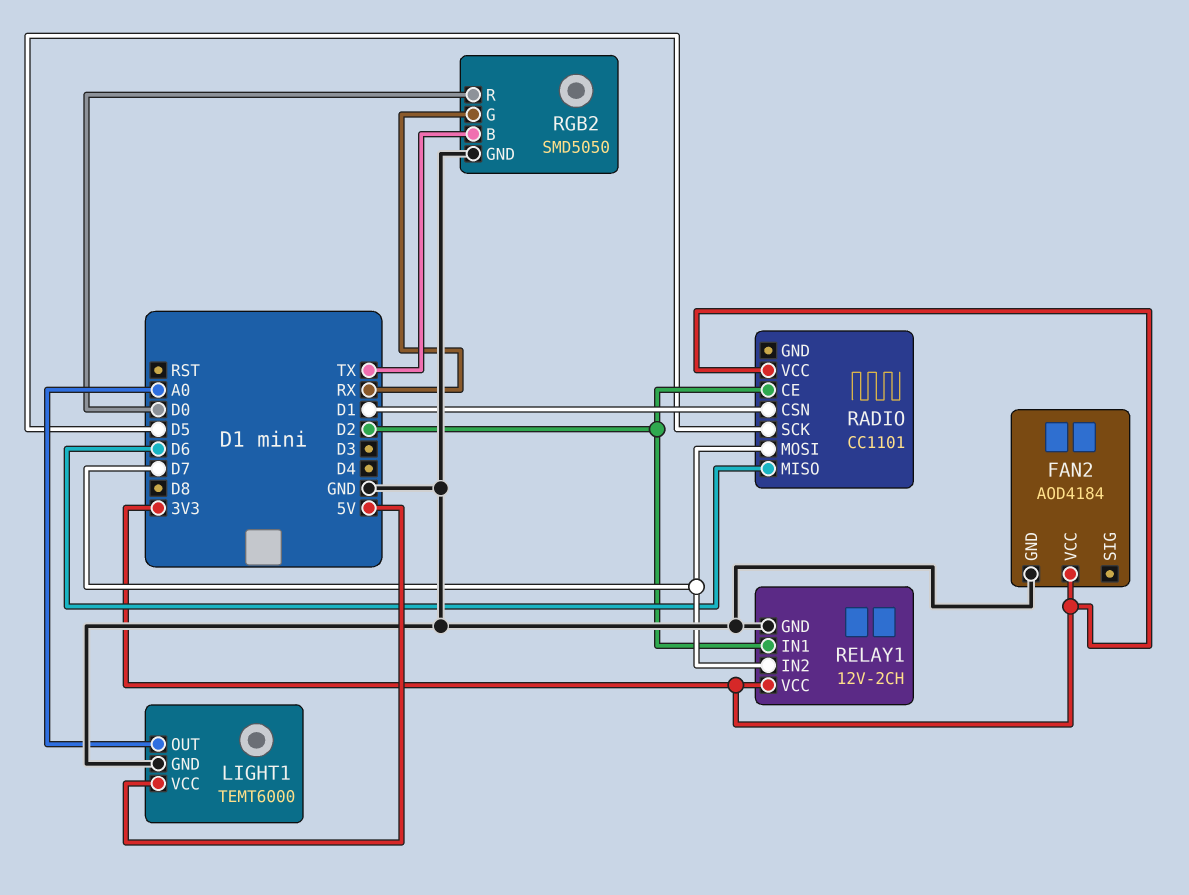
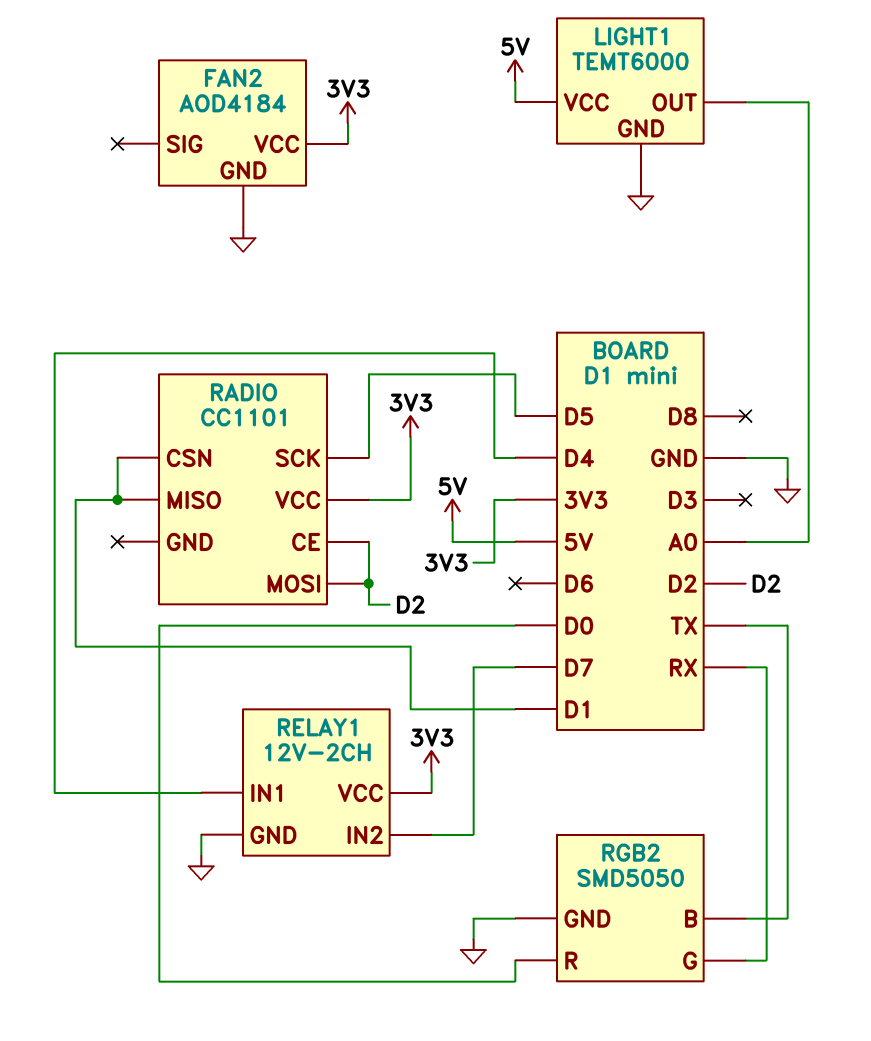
RADIO pin MISO: D6 -> D1
RADIO pin MOSI: D7 -> D2
RELAY1 pin IN1: D2 -> D4

